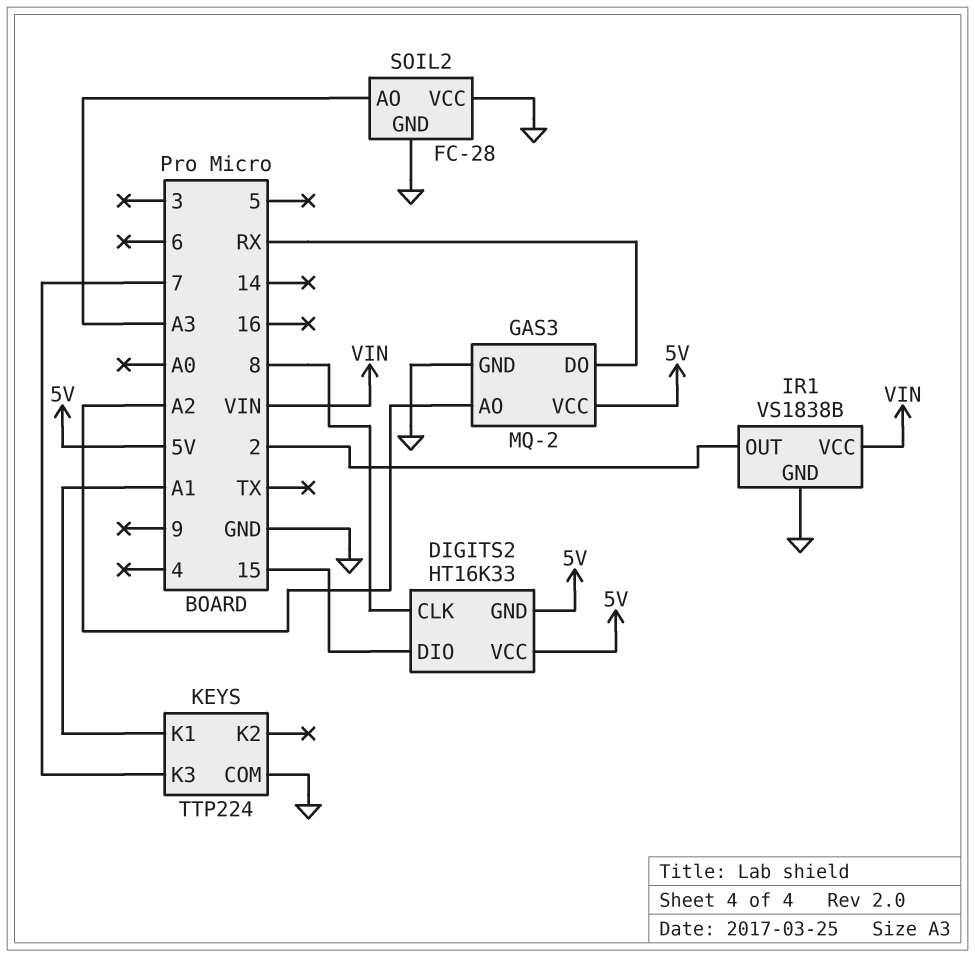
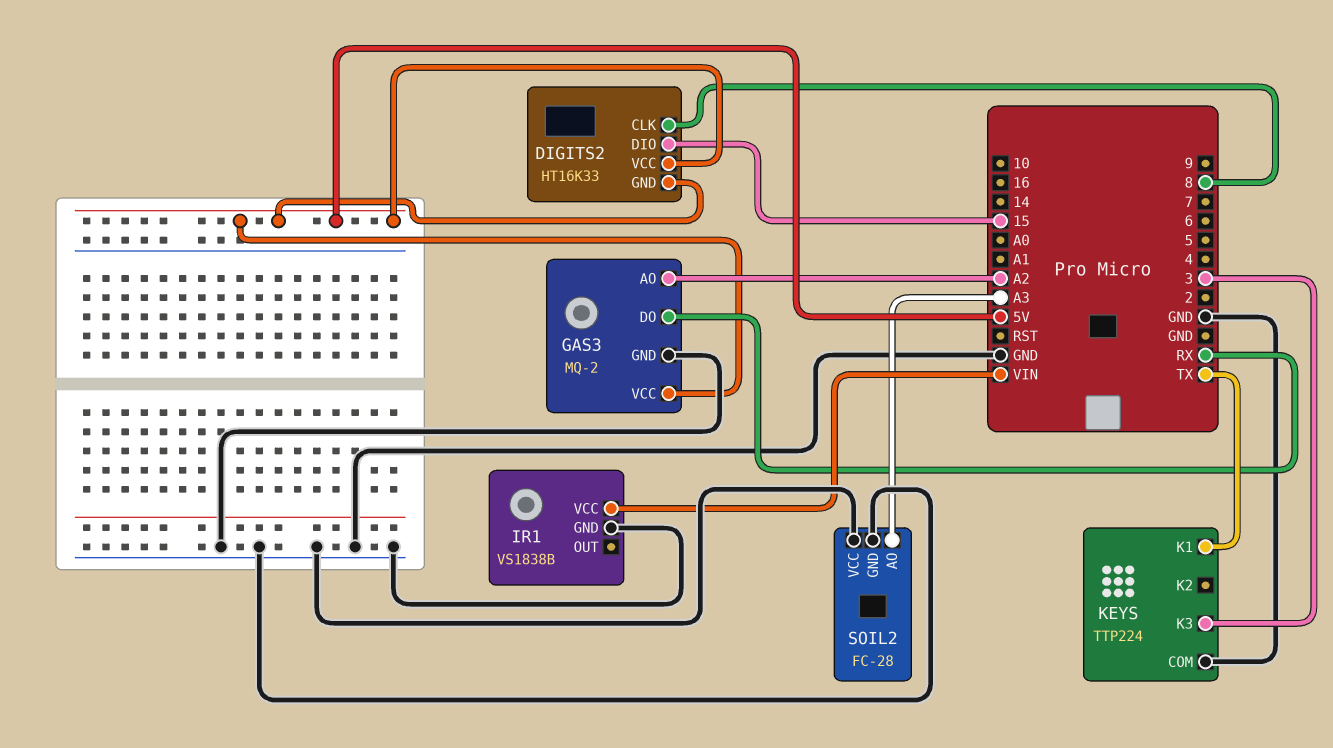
IR1 pin OUT: 2 -> none
KEYS pin K1: A1 -> TX
KEYS pin K3: 7 -> 3

